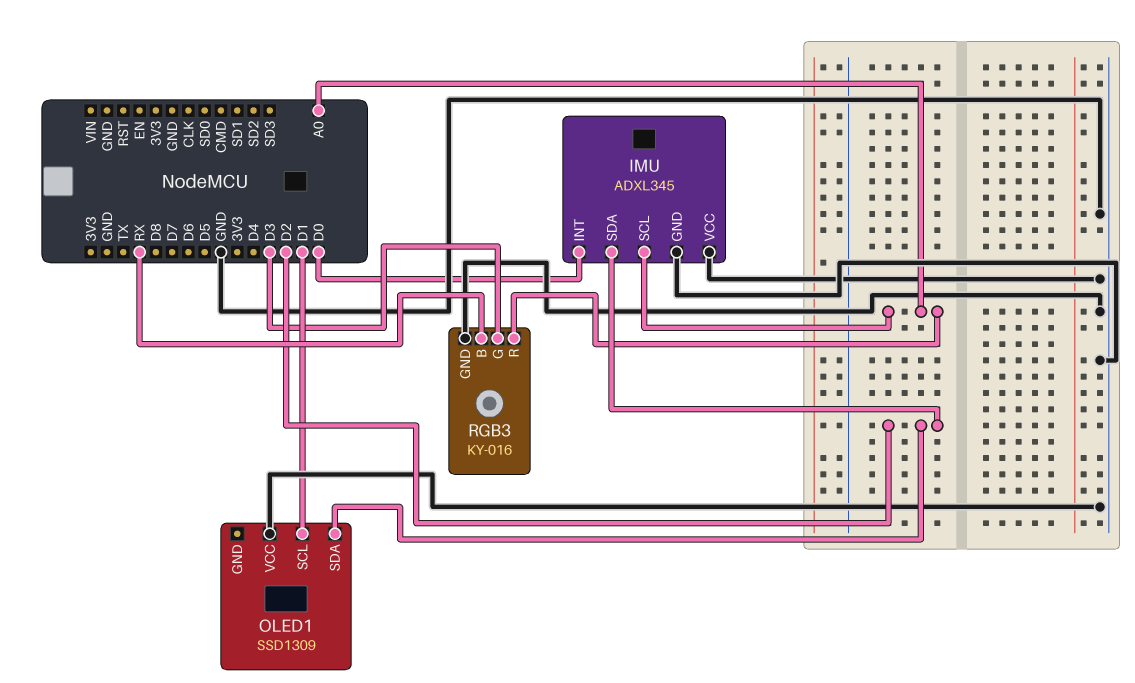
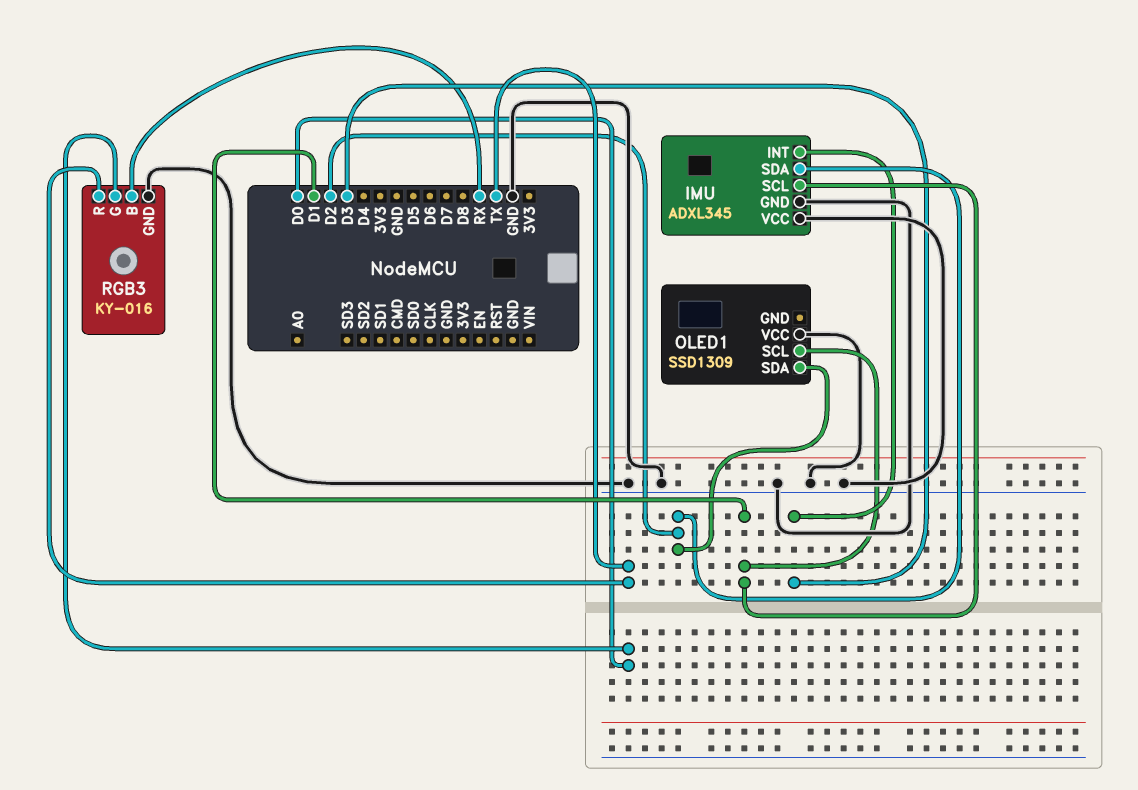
IMU pin INT: D0 -> D3
IMU pin SCL: A0 -> D1
RGB3 pin G: D3 -> D0
RGB3 pin R: A0 -> TX

